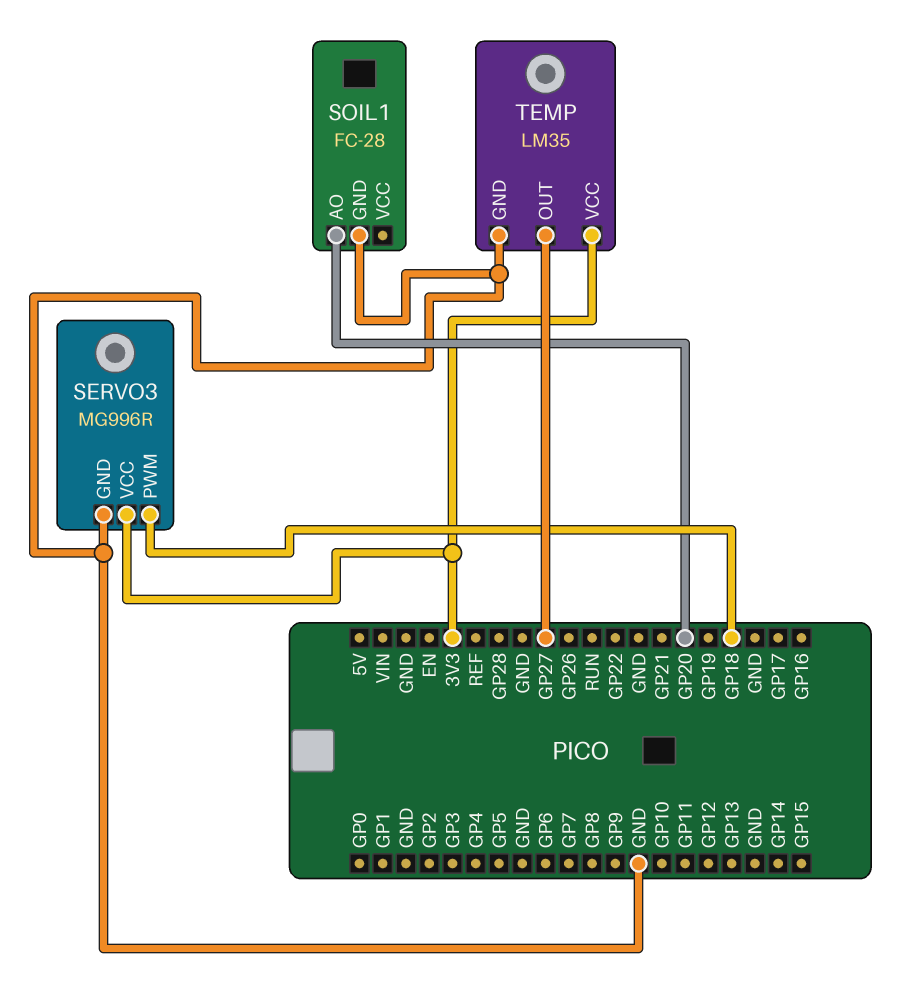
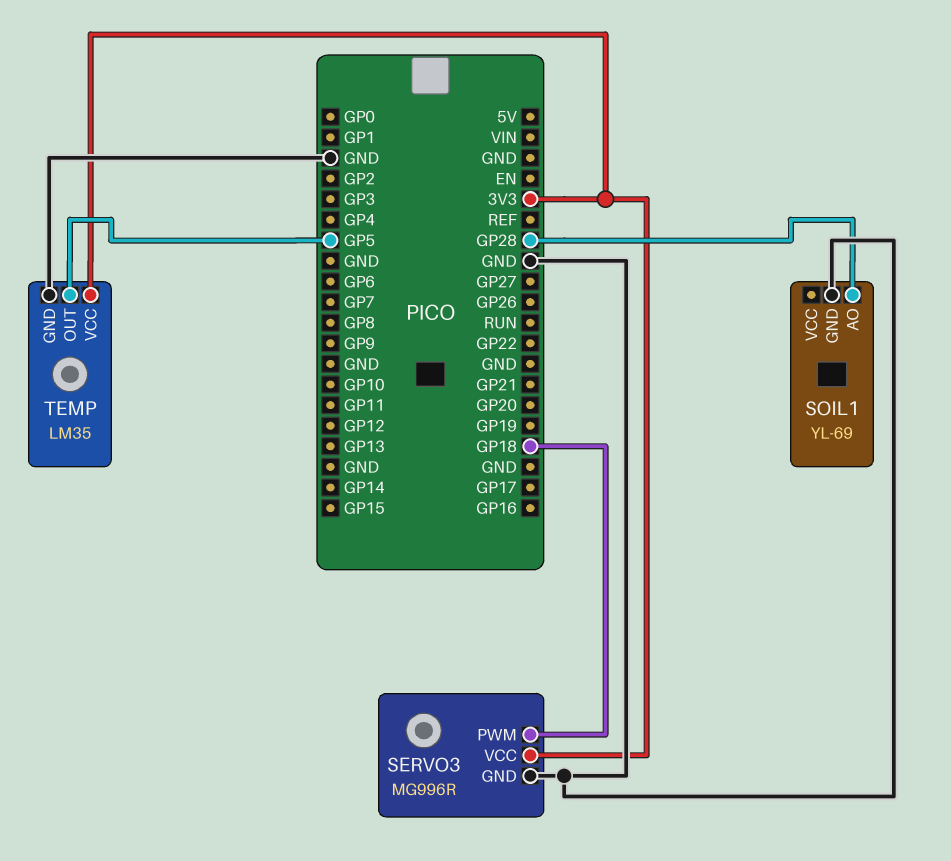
SOIL1: FC-28 -> YL-69
SOIL1 pin AO: GP20 -> GP28
TEMP pin OUT: GP27 -> GP5

